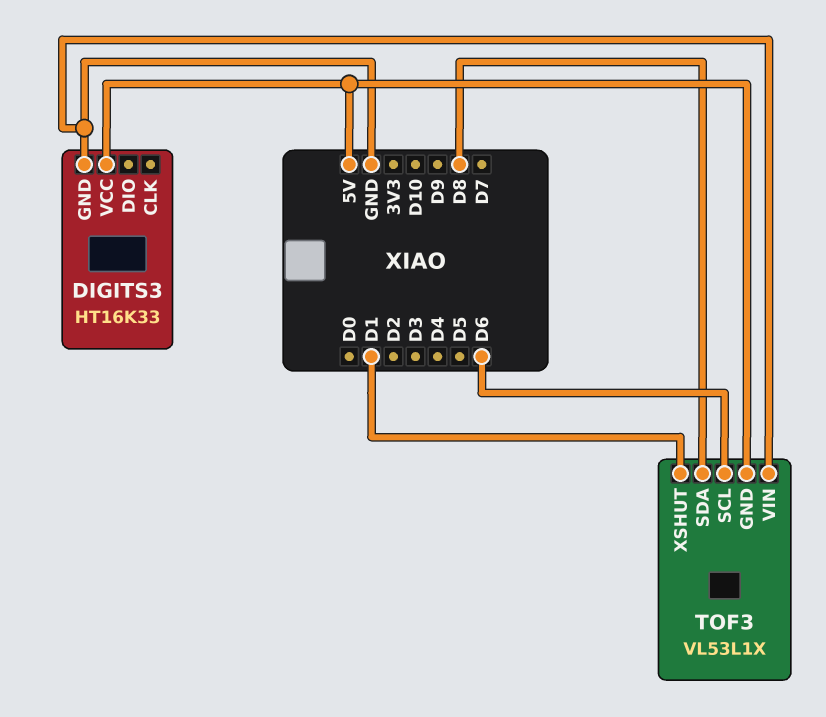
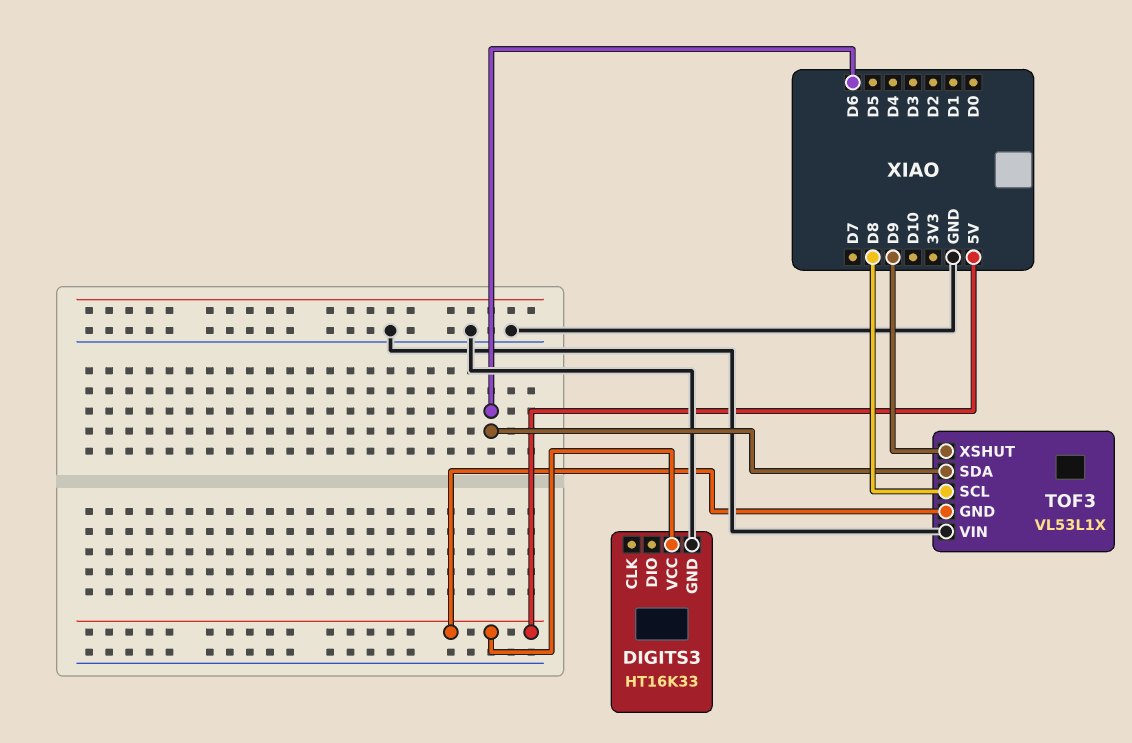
TOF3 pin SCL: D6 -> D8
TOF3 pin SDA: D8 -> D6
TOF3 pin XSHUT: D1 -> D9

